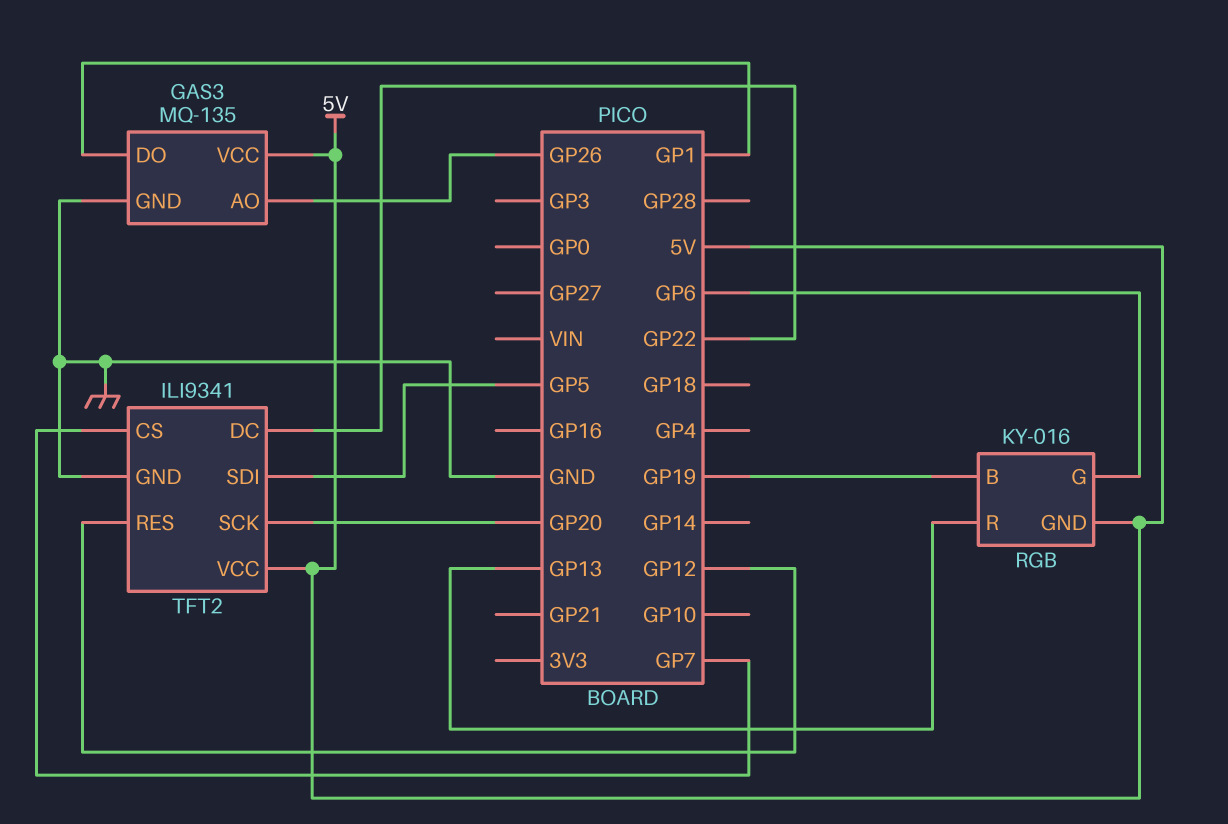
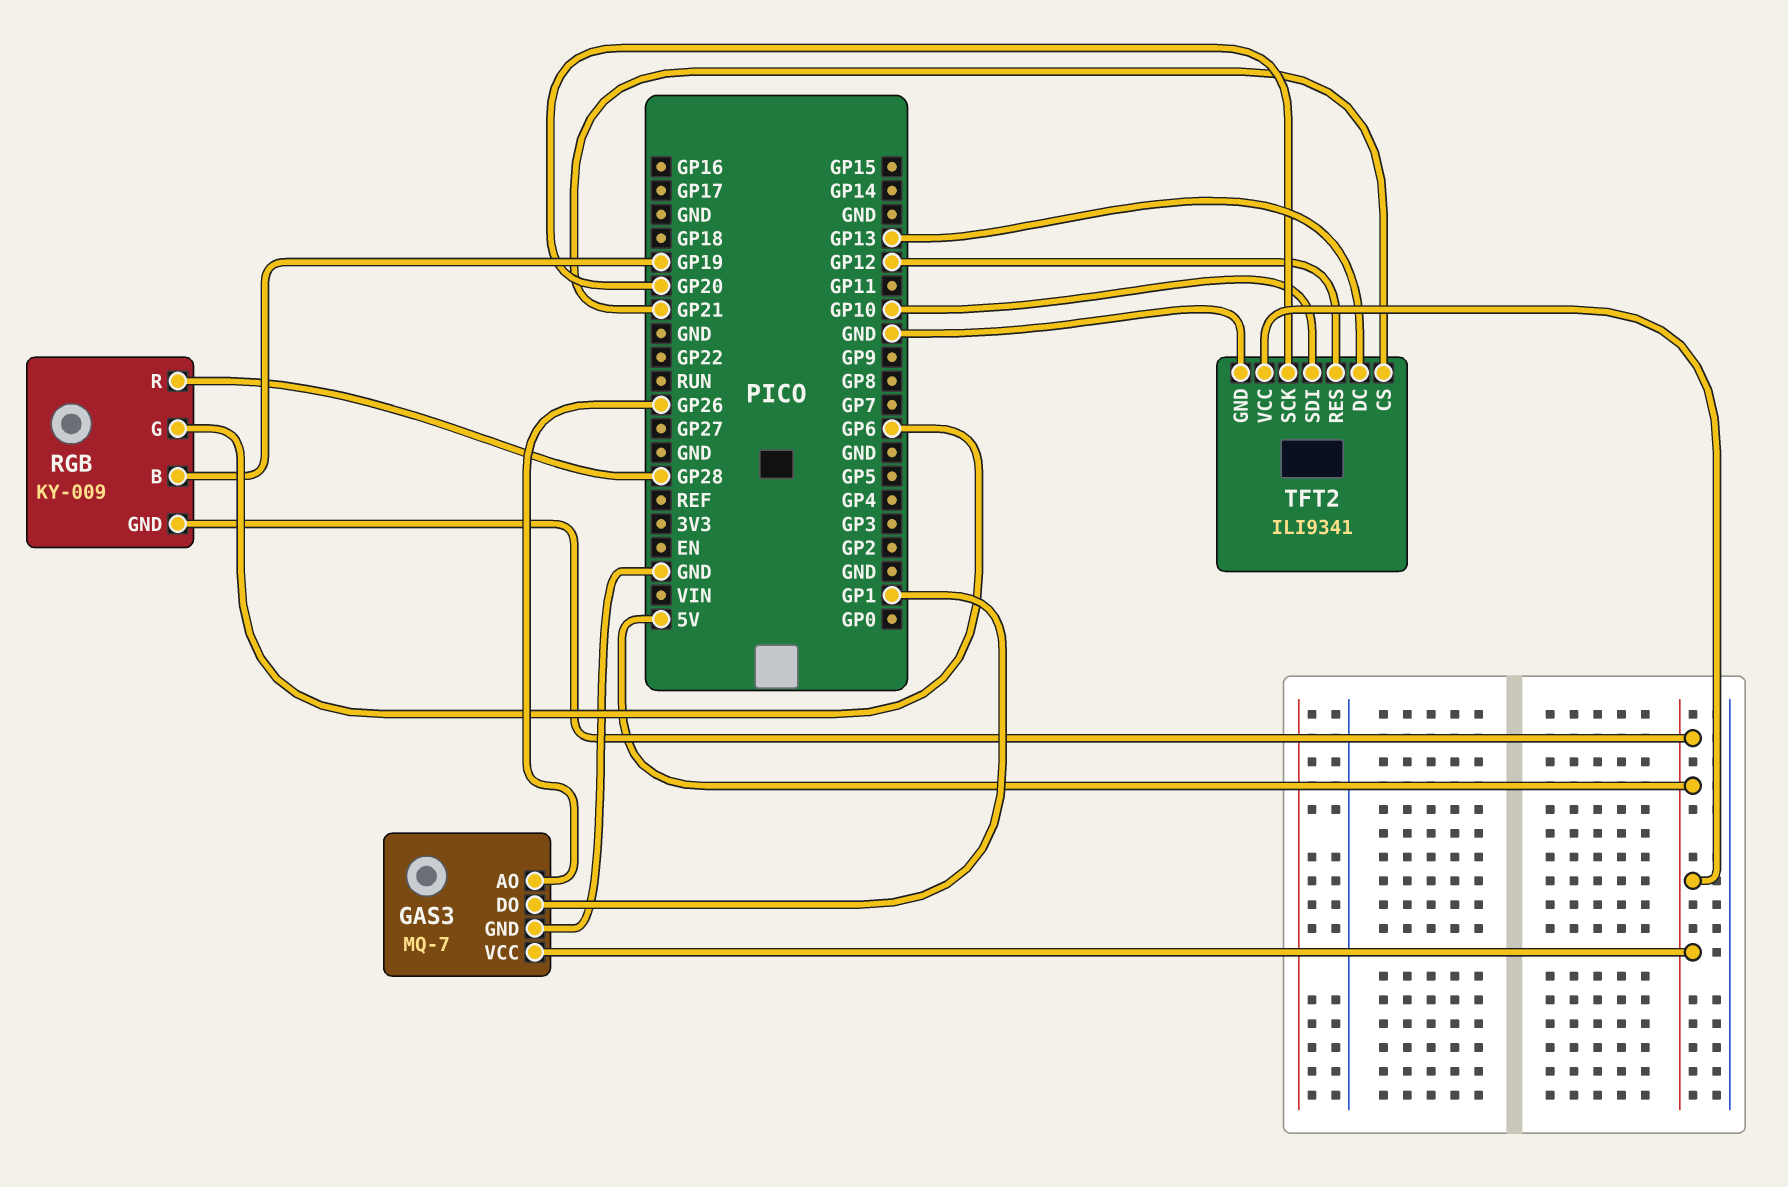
GAS3: MQ-135 -> MQ-7
RGB: KY-016 -> KY-009
RGB pin R: GP13 -> GP28
TFT2 pin CS: GP7 -> GP21
TFT2 pin DC: GP22 -> GP13
TFT2 pin SDI: GP5 -> GP10

